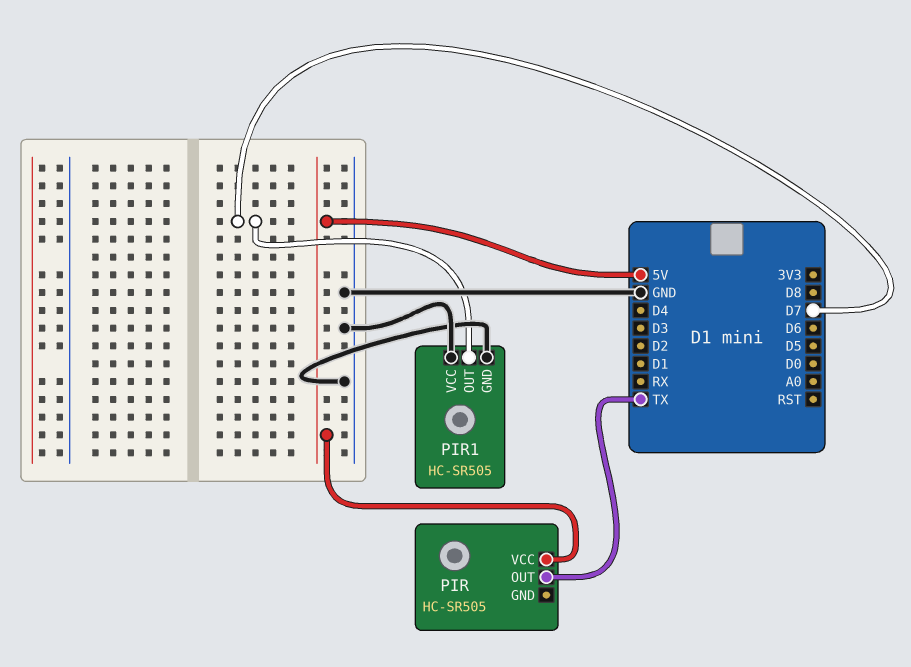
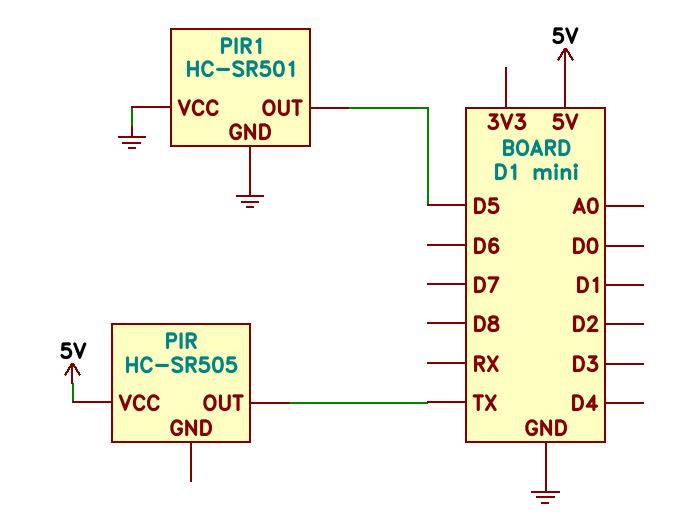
PIR1: HC-SR505 -> HC-SR501
PIR1 pin OUT: D7 -> D5

